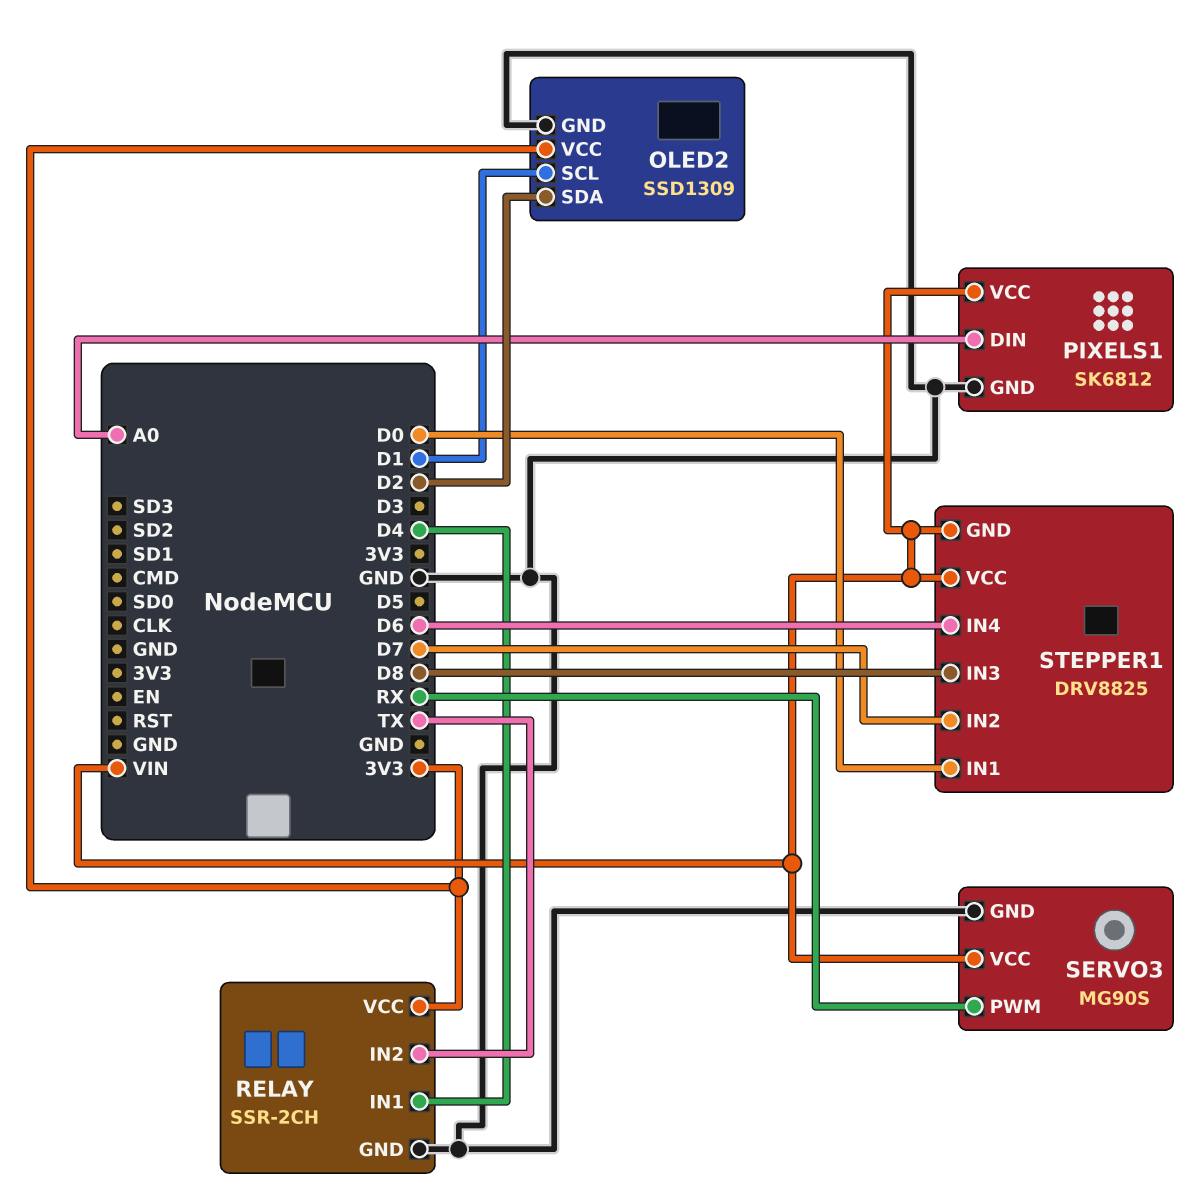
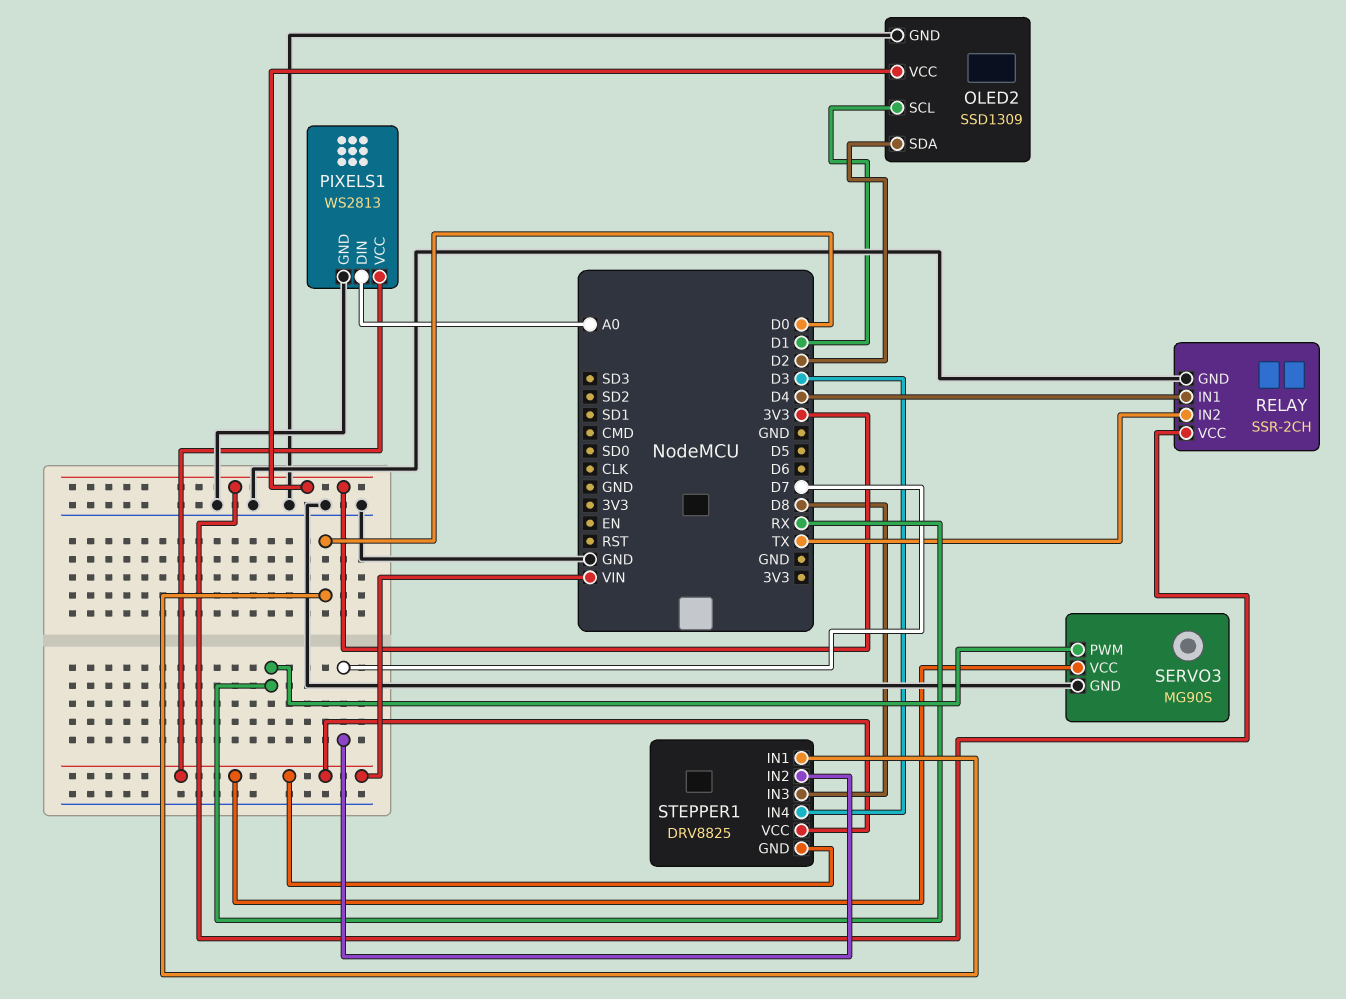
PIXELS1: SK6812 -> WS2813
STEPPER1 pin IN4: D6 -> D3

